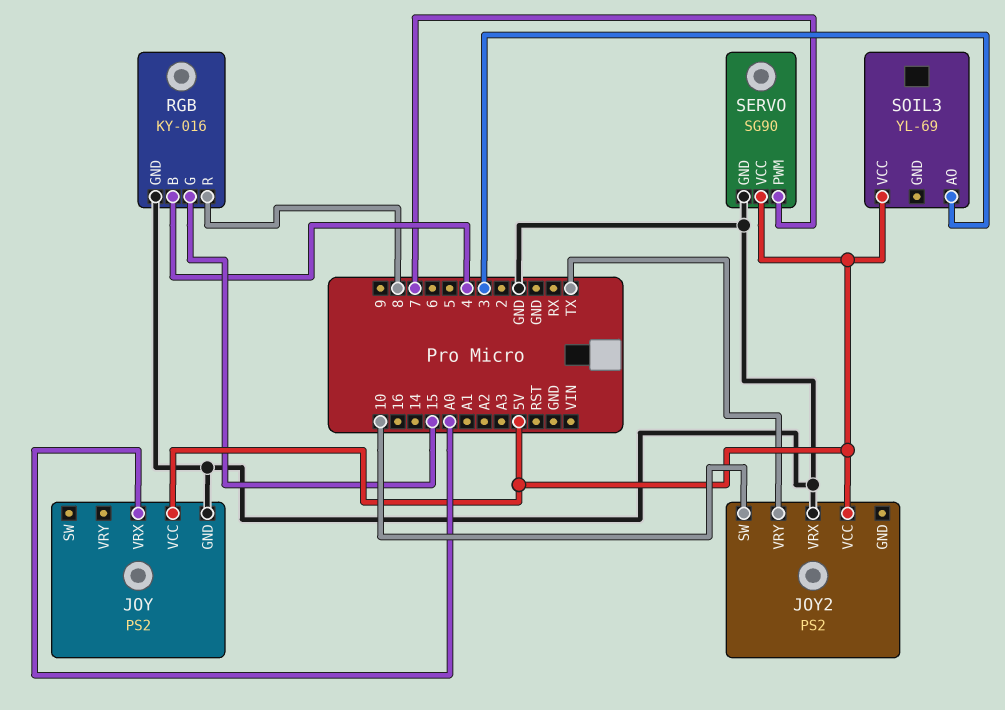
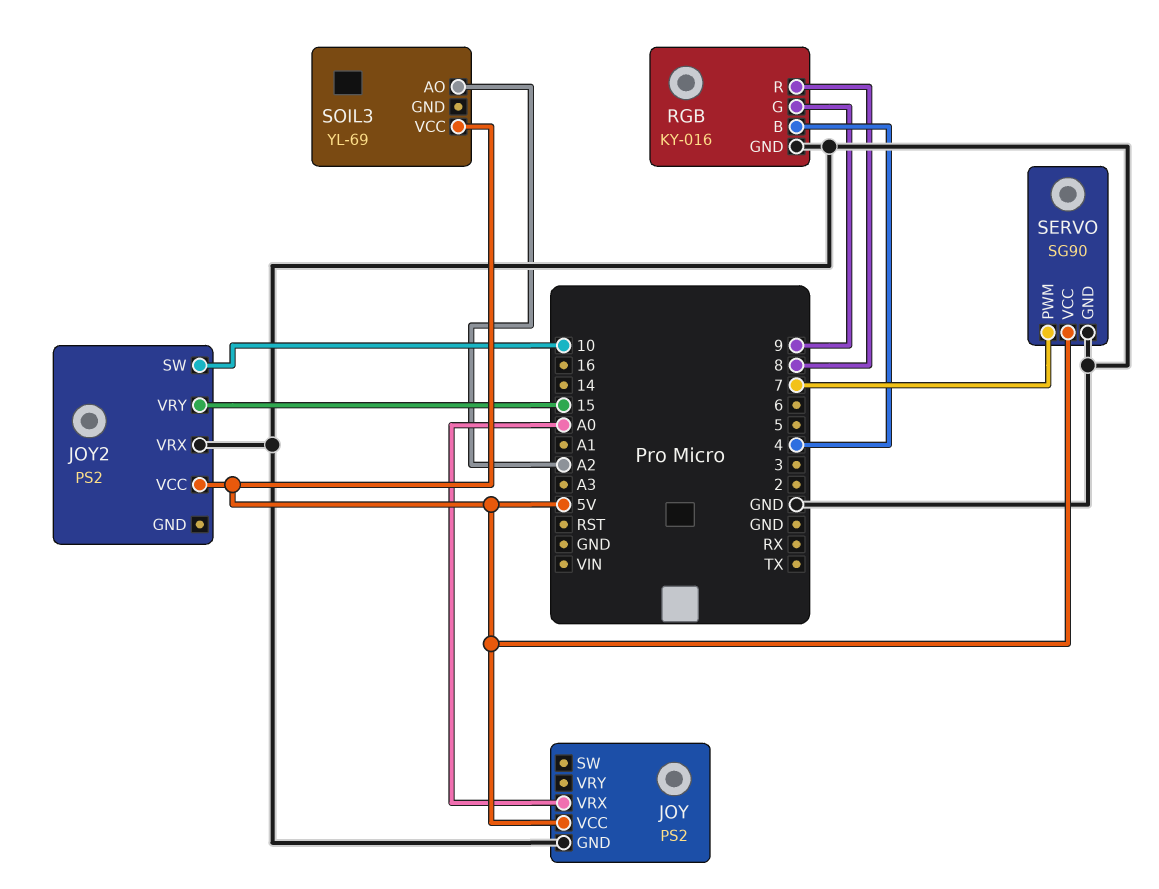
JOY2 pin VRY: TX -> 15
RGB pin G: 15 -> 9
SOIL3 pin AO: 3 -> A2

